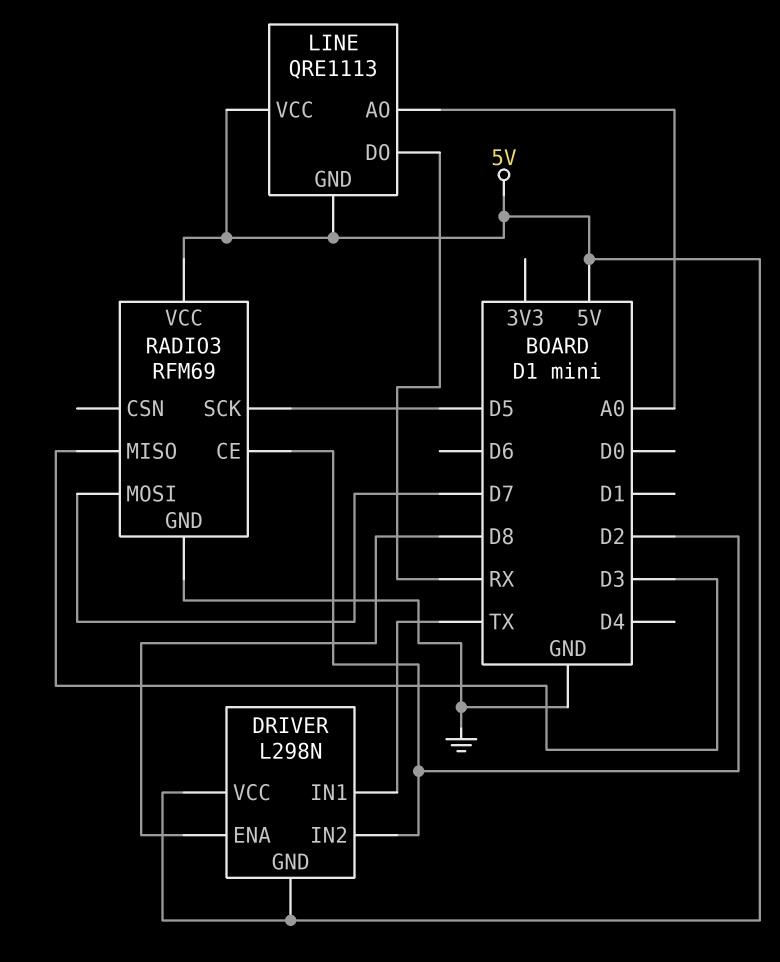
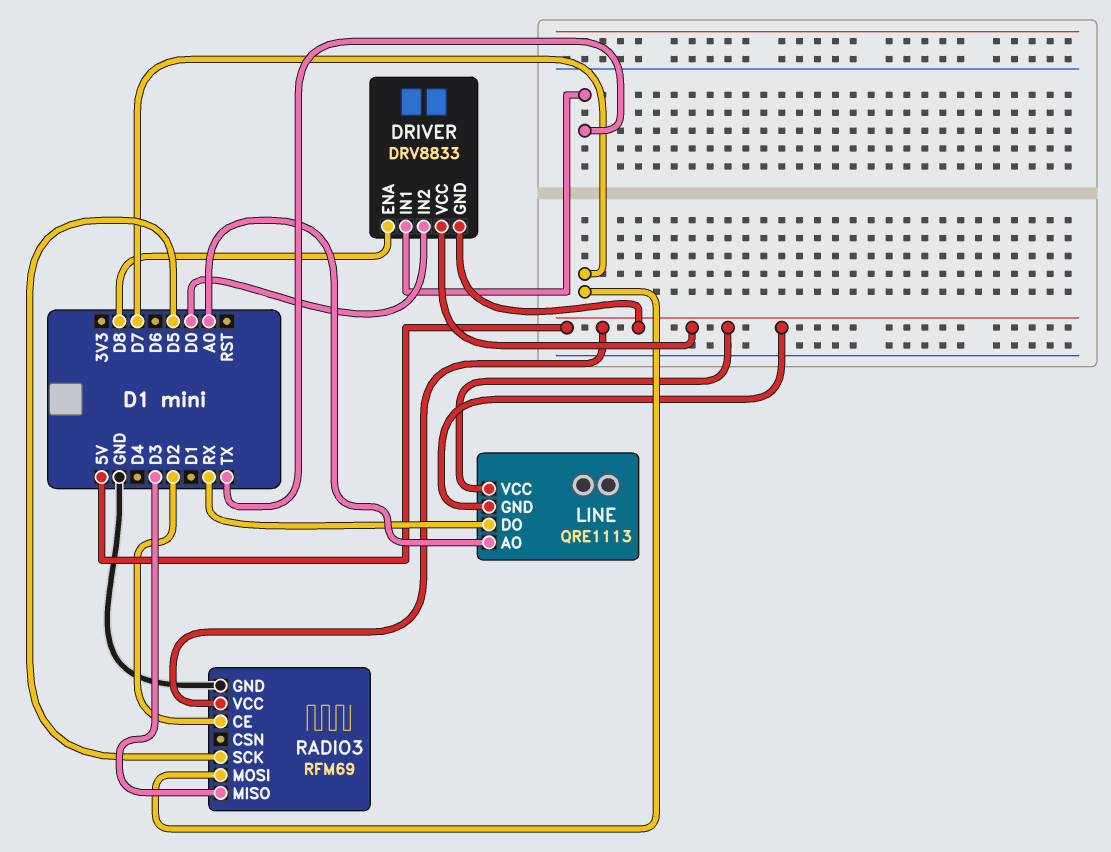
DRIVER: L298N -> DRV8833
DRIVER pin IN2: D2 -> D0

